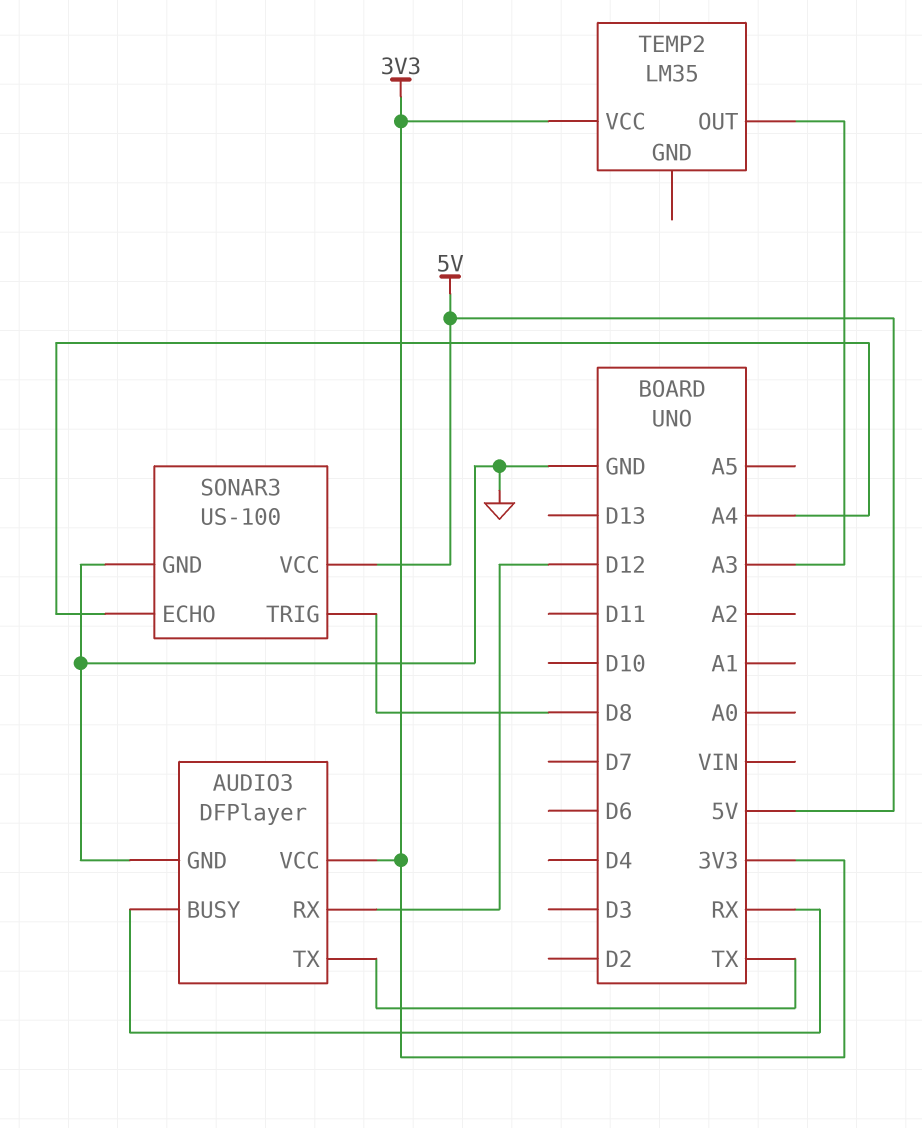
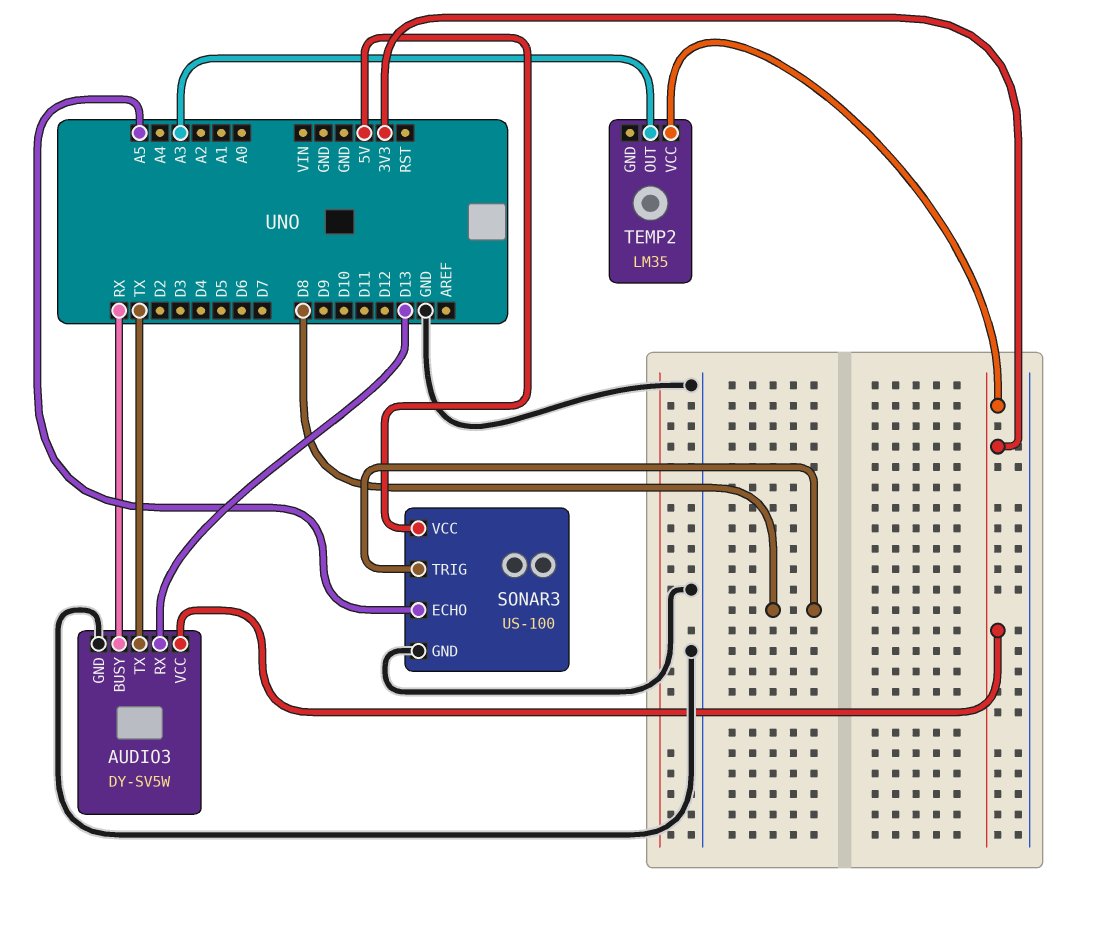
AUDIO3: DFPlayer -> DY-SV5W
AUDIO3 pin RX: D12 -> D13
SONAR3 pin ECHO: A4 -> A5

